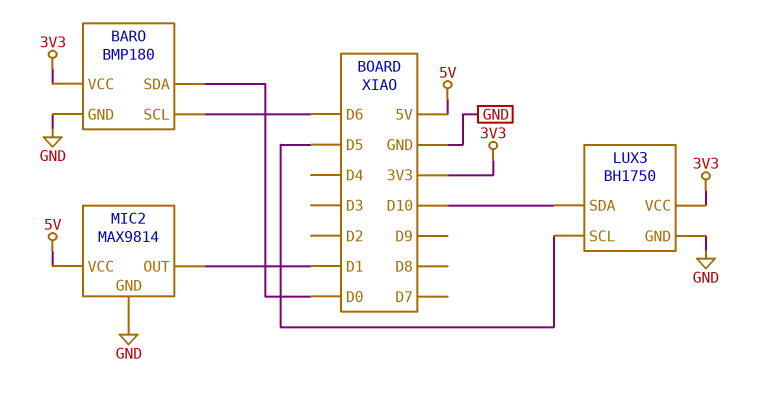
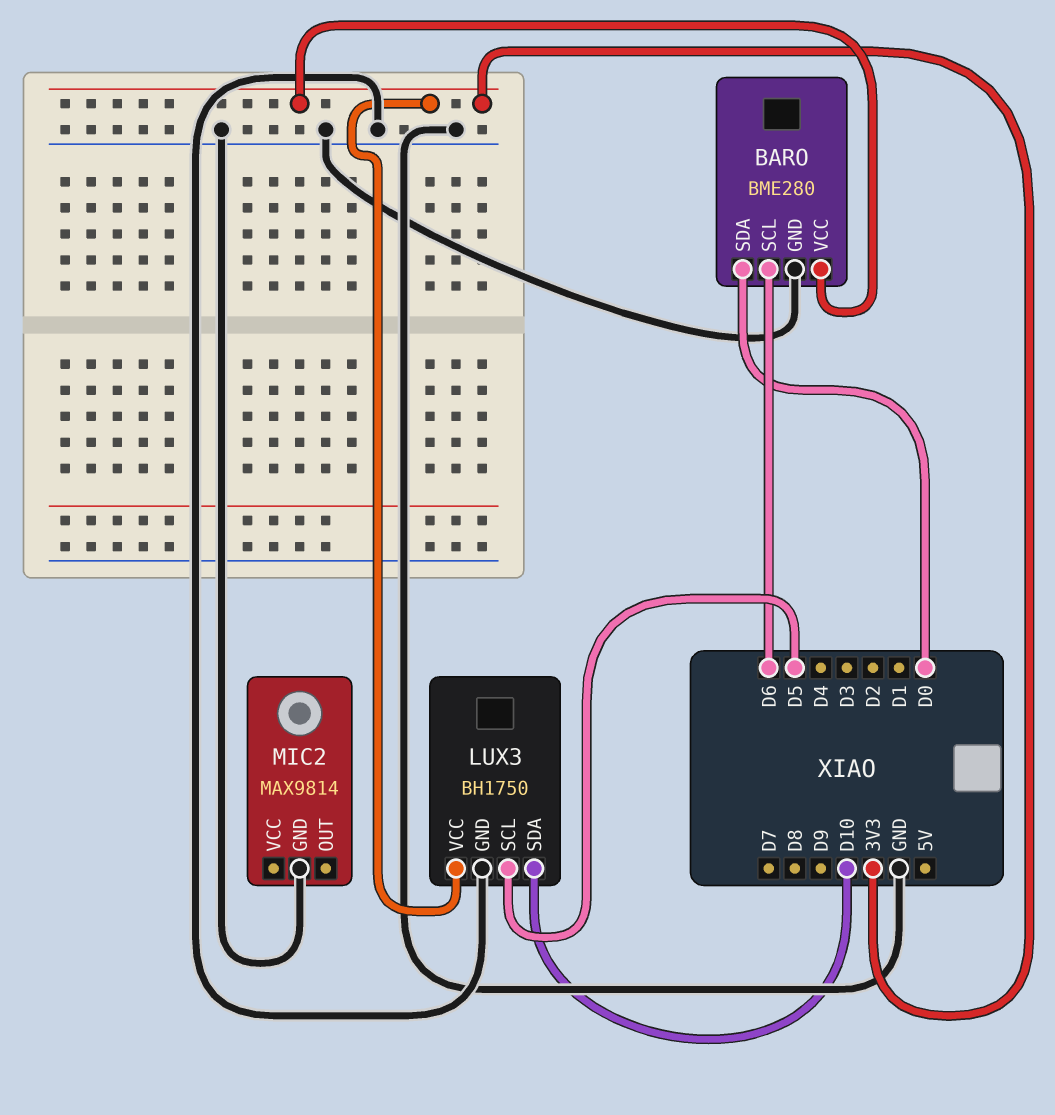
BARO: BMP180 -> BME280
MIC2 pin OUT: D1 -> none
MIC2 pin VCC: 5V -> none

